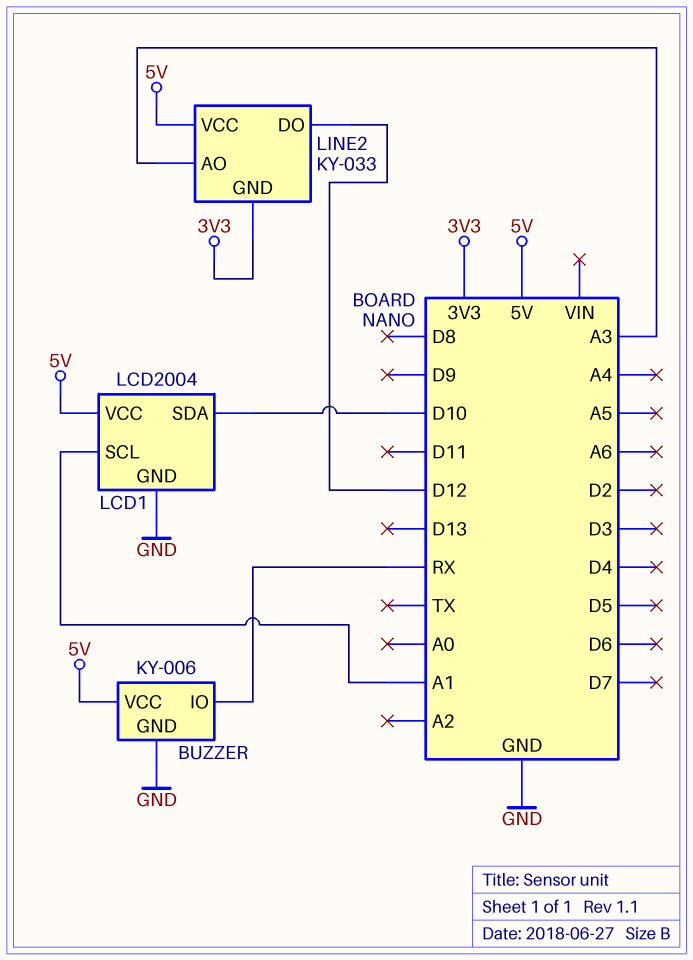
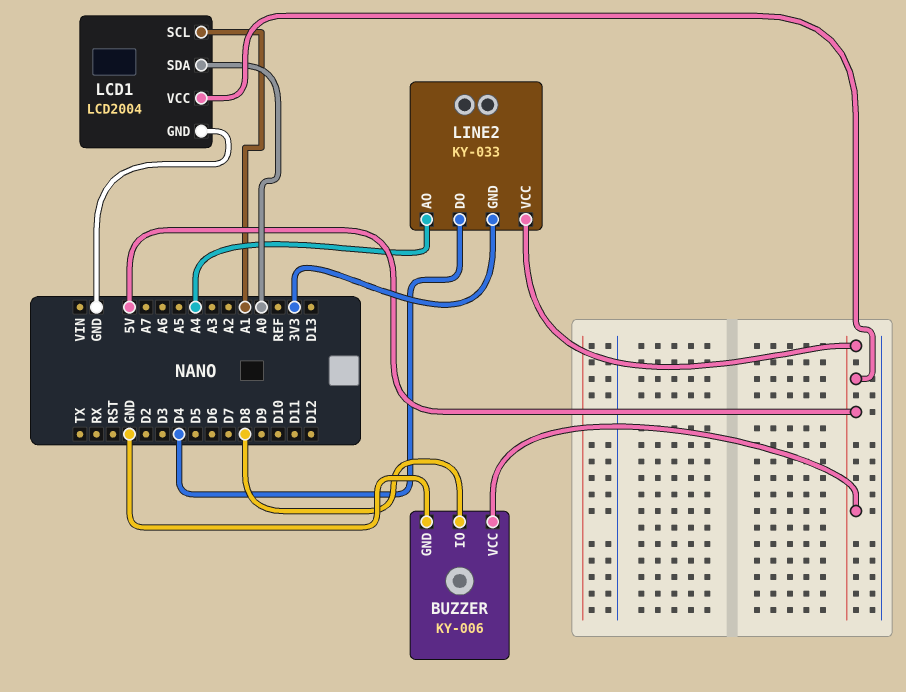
BUZZER pin IO: RX -> D8
LCD1 pin SDA: D10 -> A0
LINE2 pin AO: A3 -> A4
LINE2 pin DO: D12 -> D4

